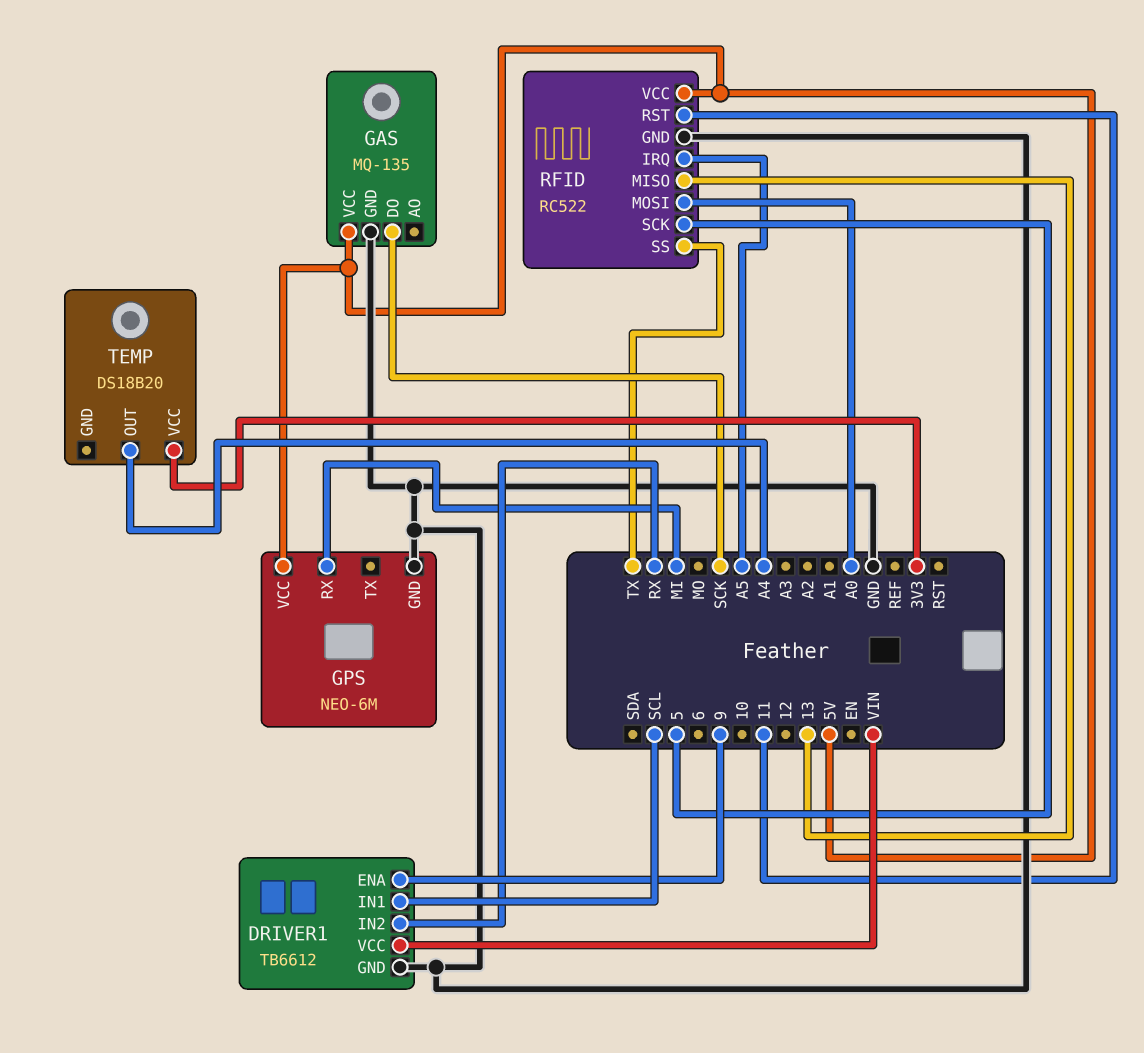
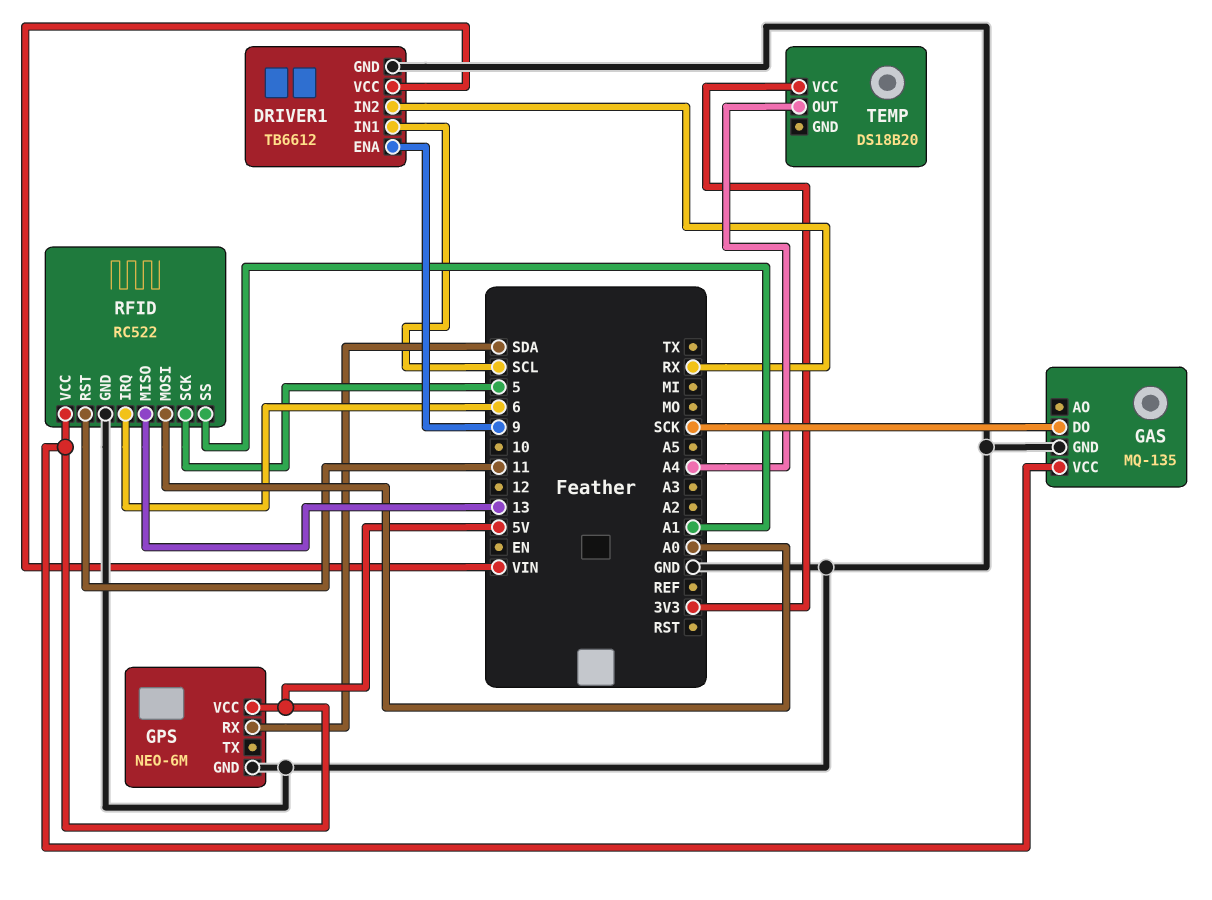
GPS pin RX: MI -> SDA
RFID pin IRQ: A5 -> 6
RFID pin SS: TX -> A1

